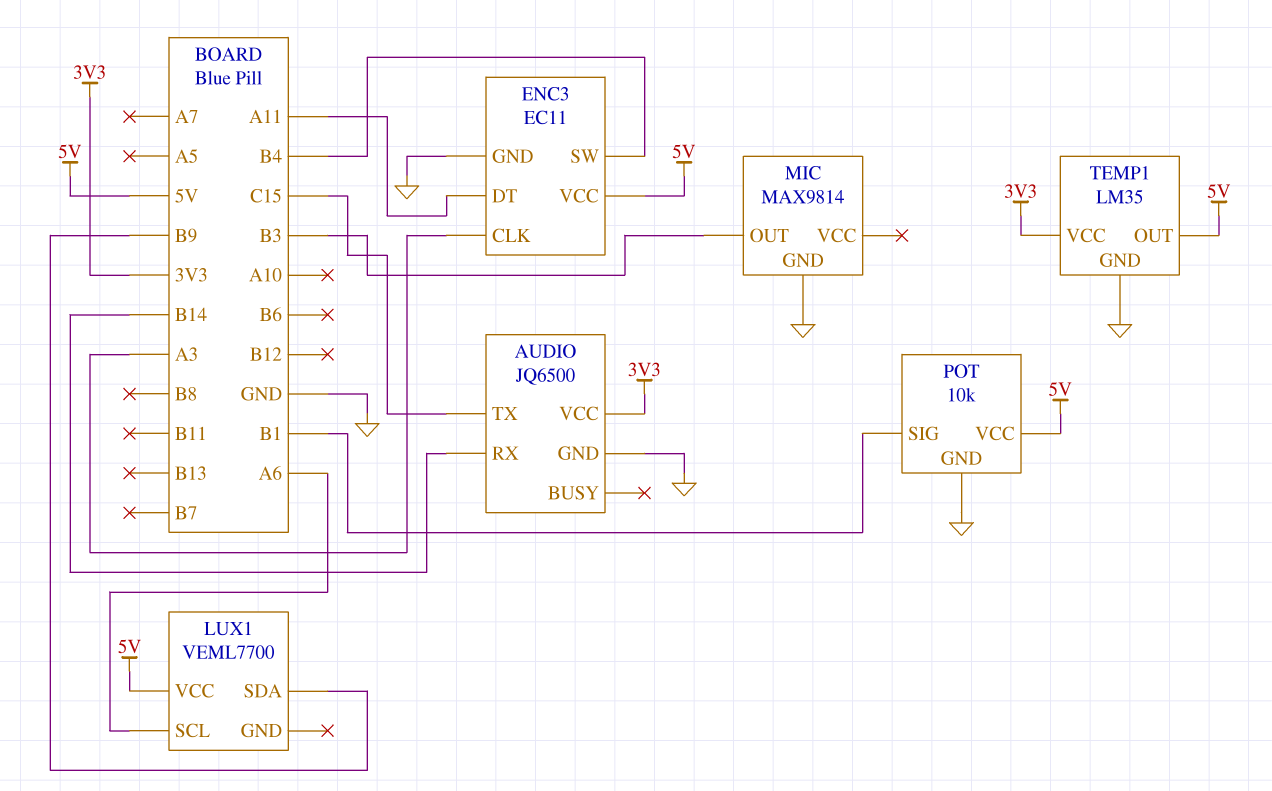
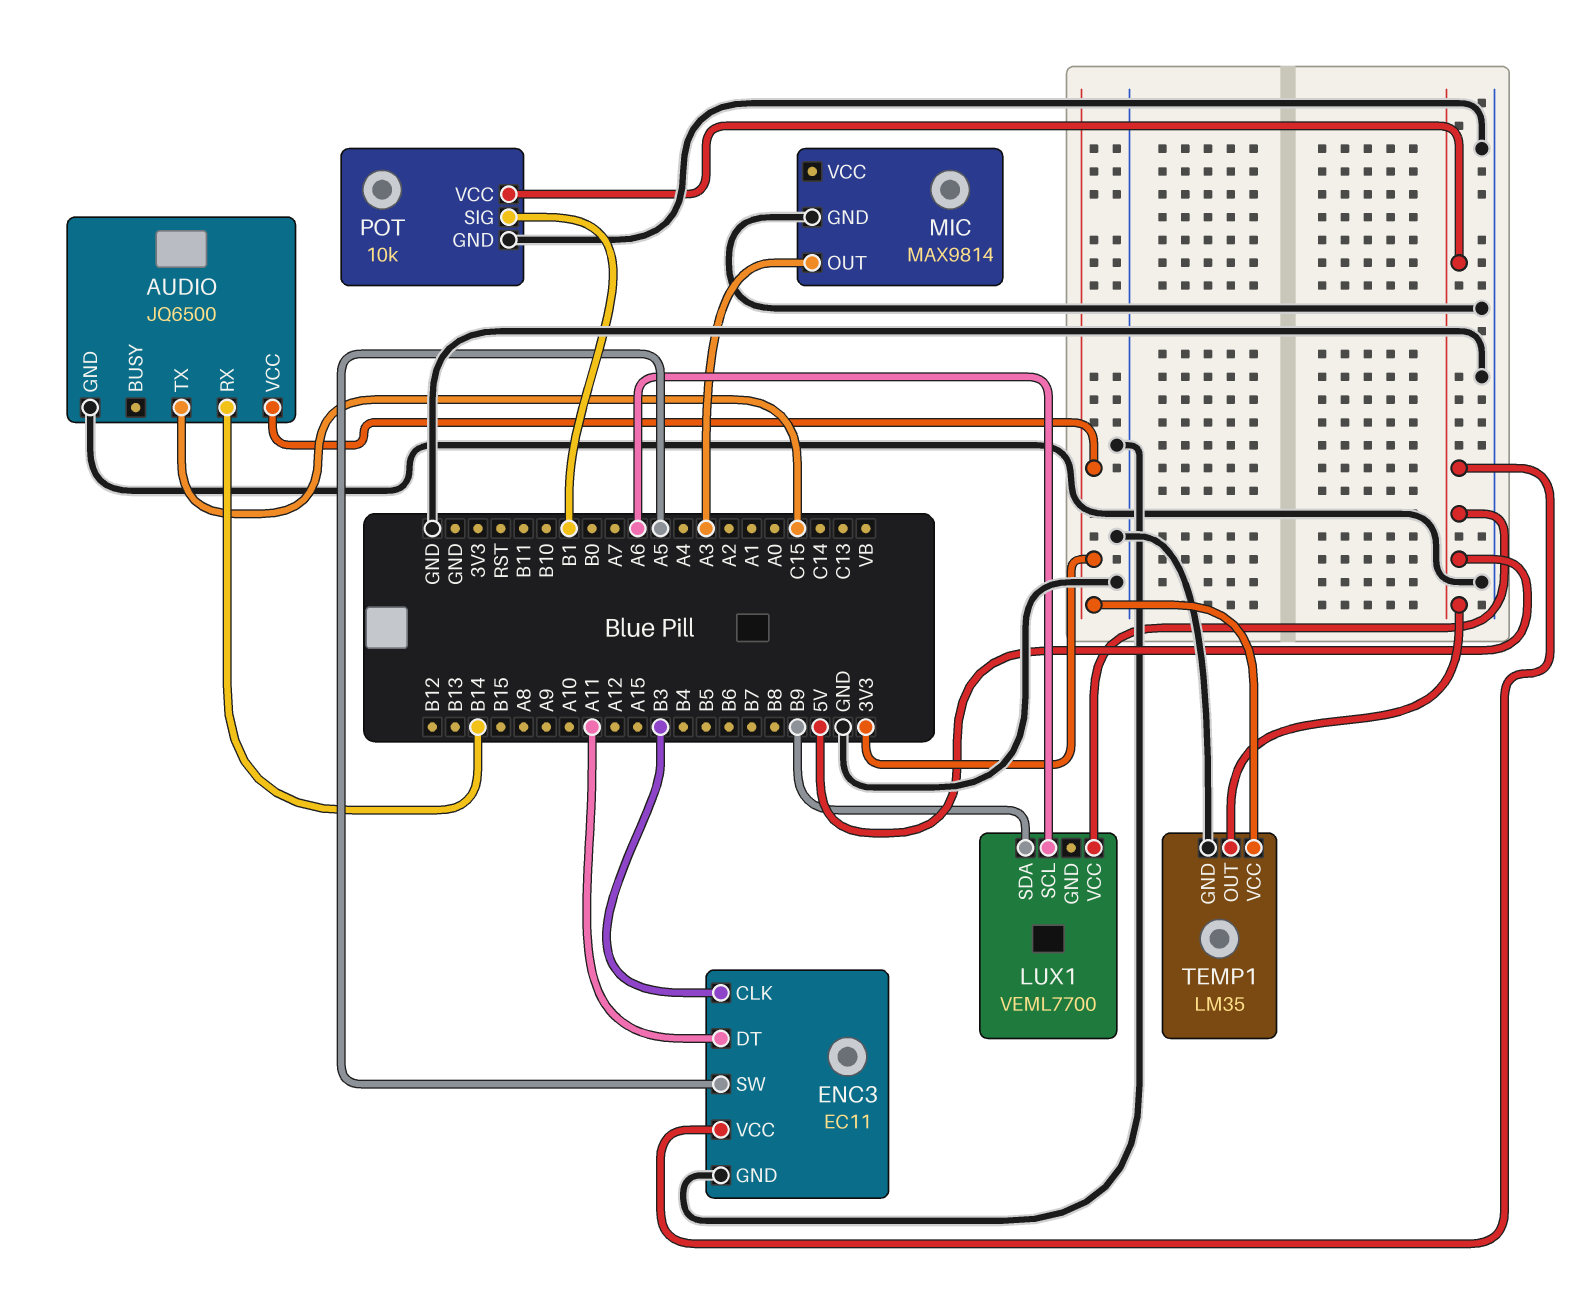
ENC3 pin CLK: A3 -> B3
ENC3 pin SW: B4 -> A5
MIC pin OUT: B3 -> A3

